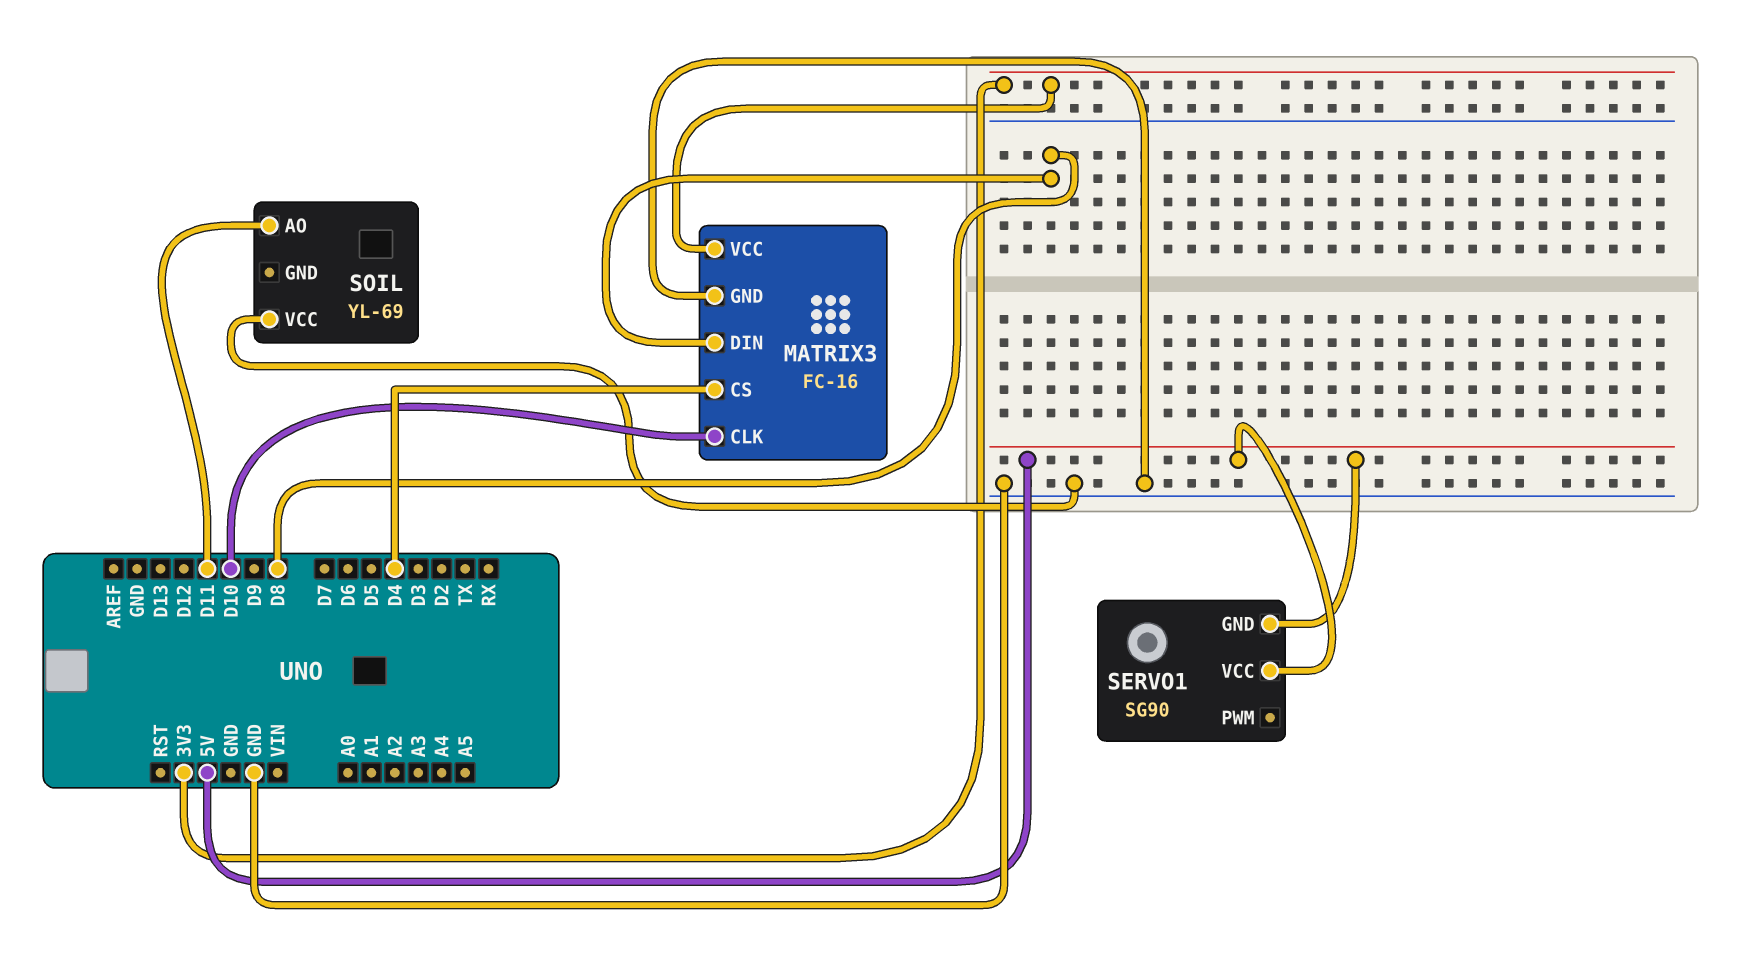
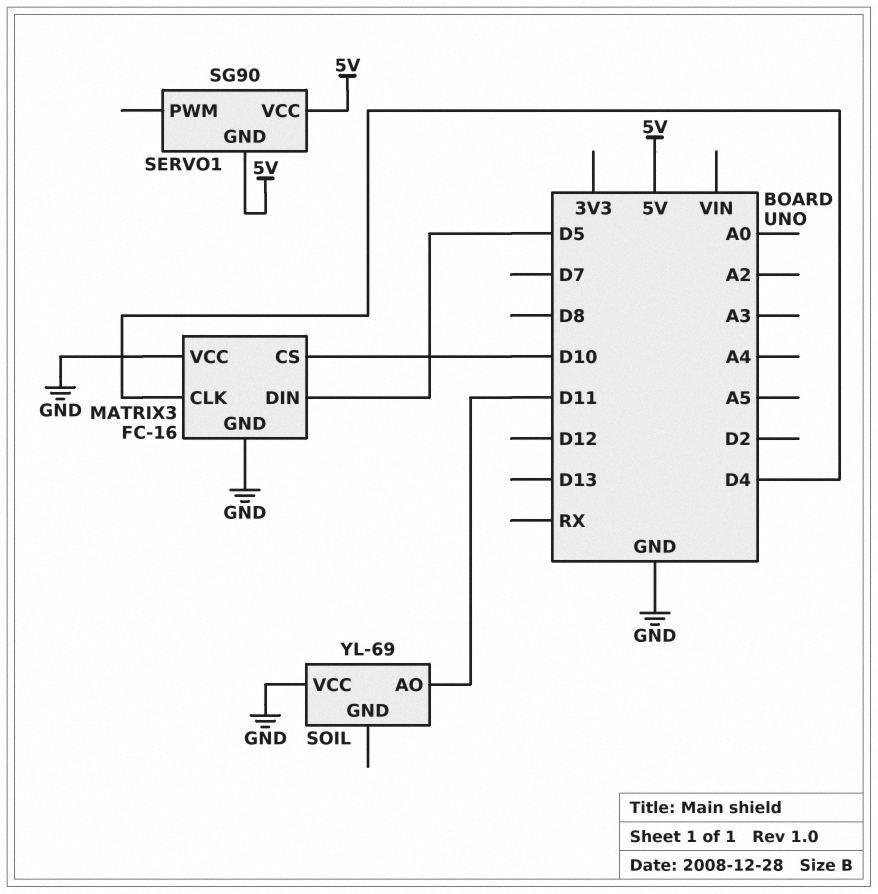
MATRIX3 pin CLK: D10 -> D4
MATRIX3 pin CS: D4 -> D10
MATRIX3 pin DIN: D8 -> D5
MATRIX3 pin VCC: 3V3 -> GND

